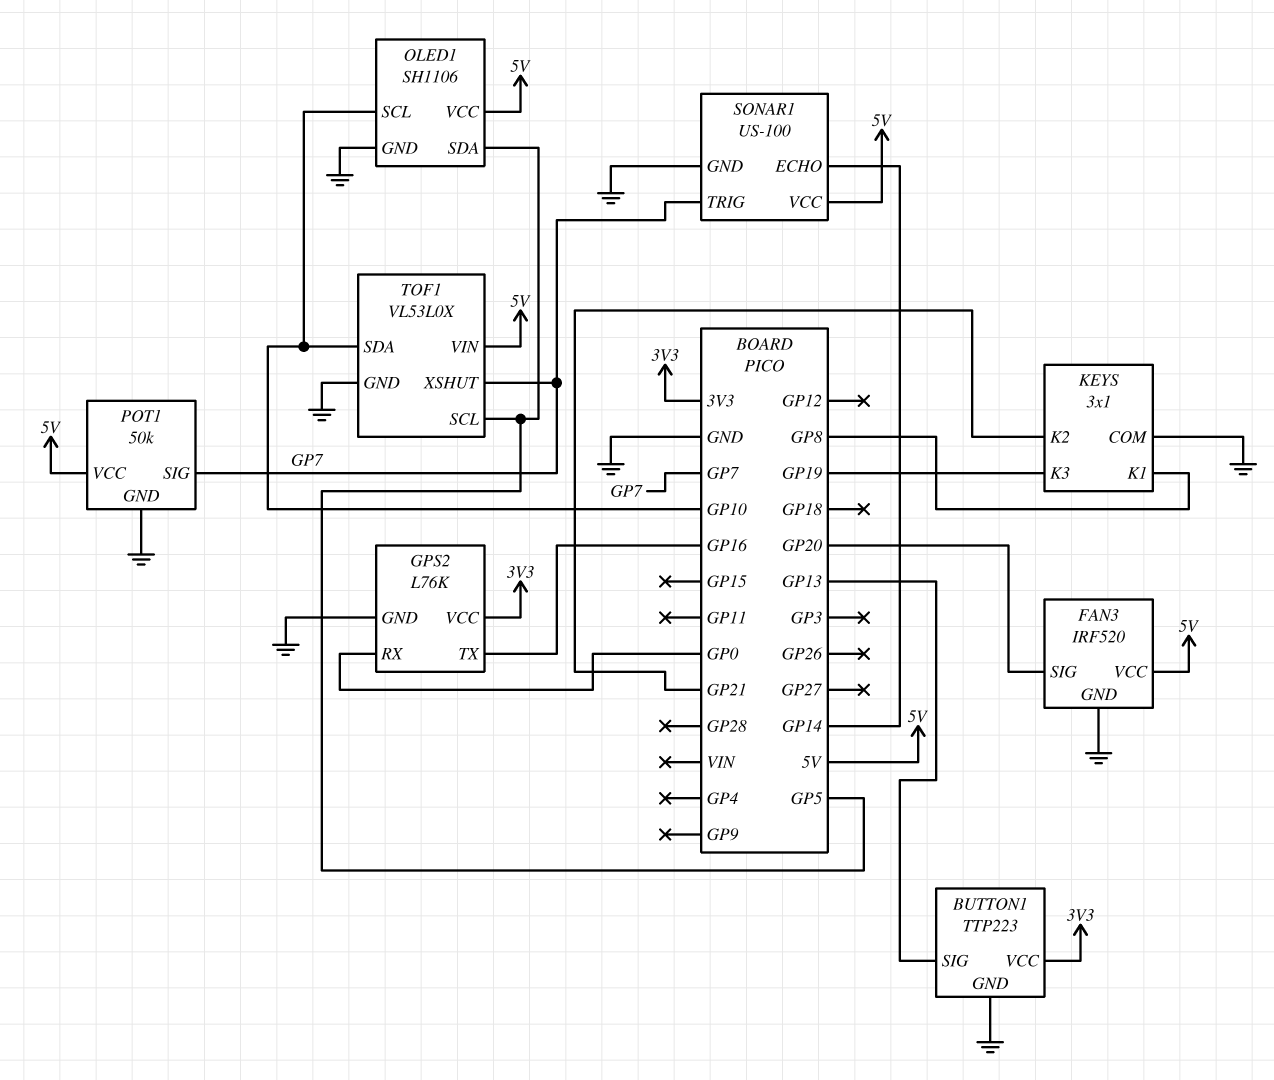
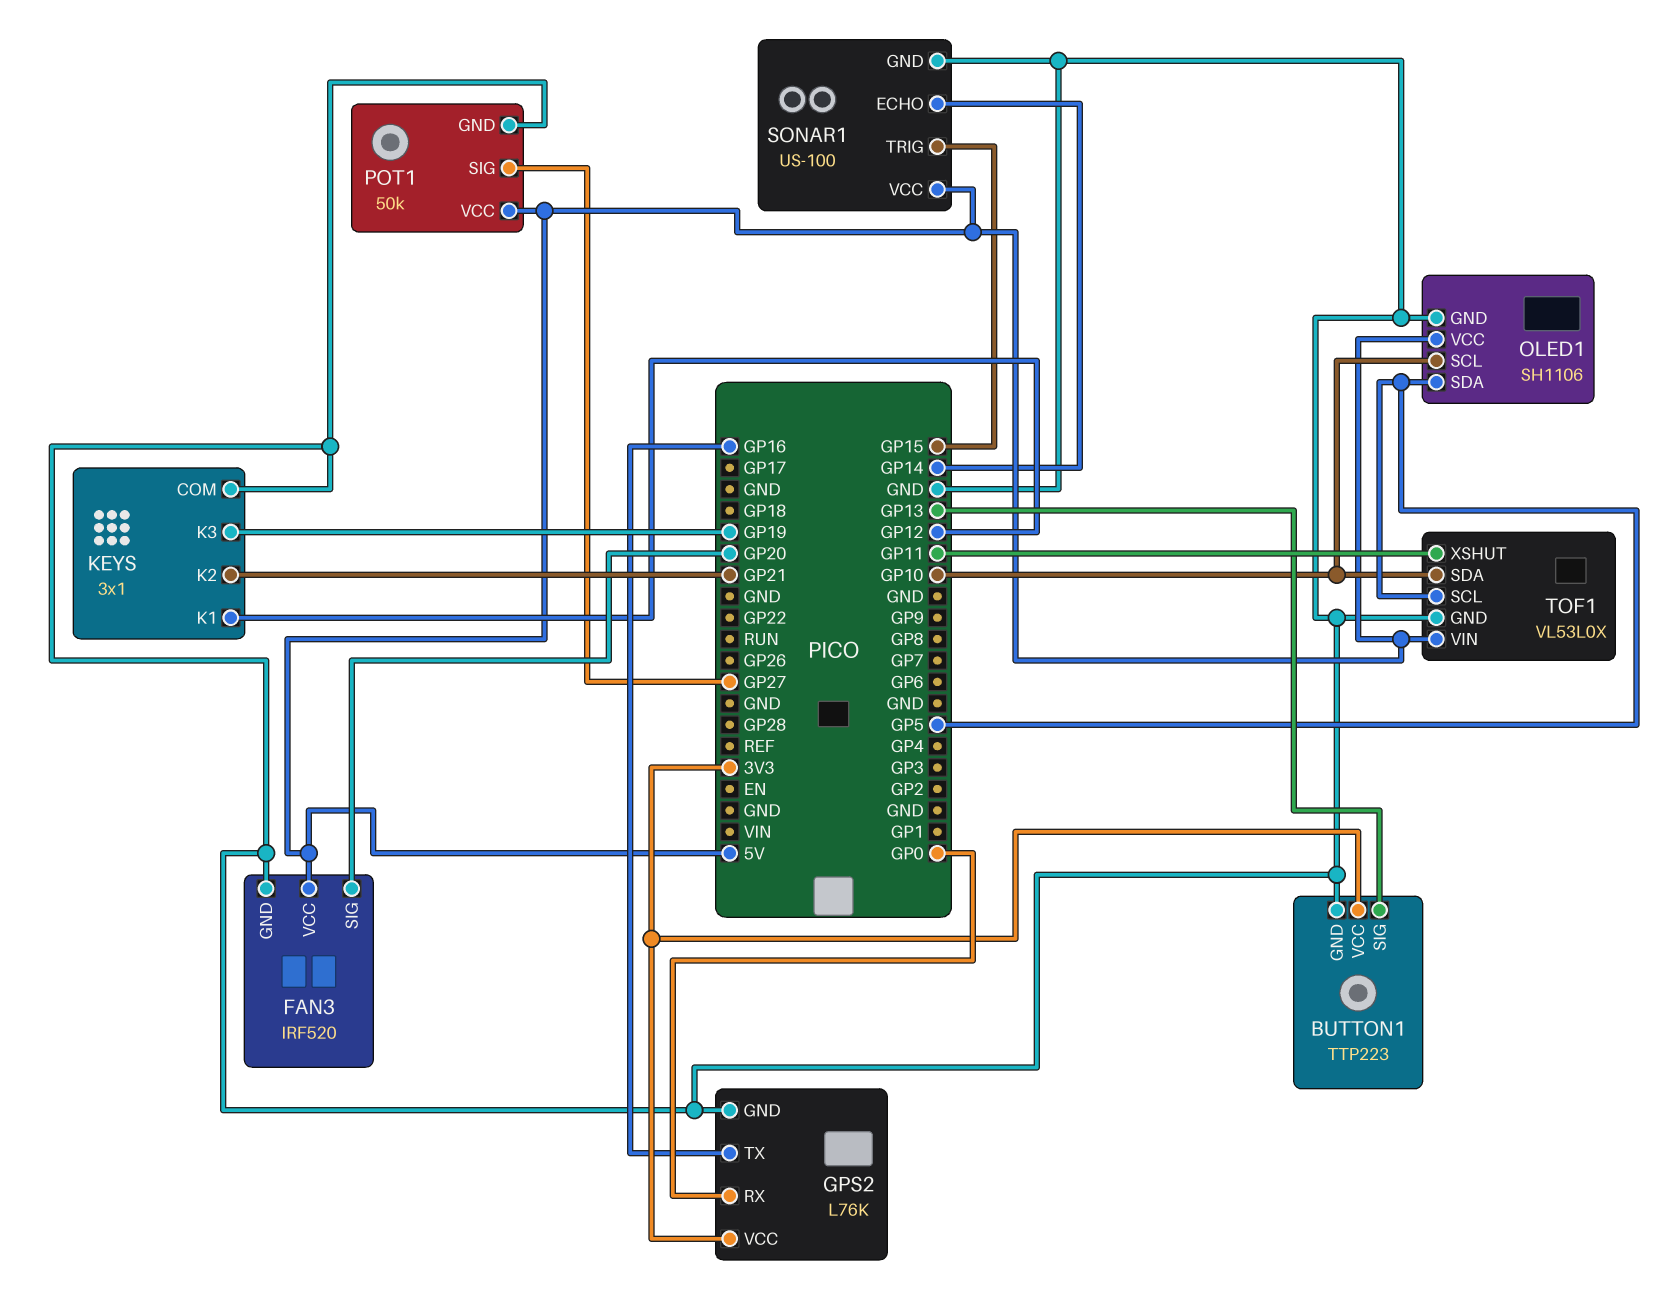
KEYS pin K1: GP8 -> GP12
POT1 pin SIG: GP7 -> GP27
SONAR1 pin TRIG: GP7 -> GP15
TOF1 pin XSHUT: GP7 -> GP11

